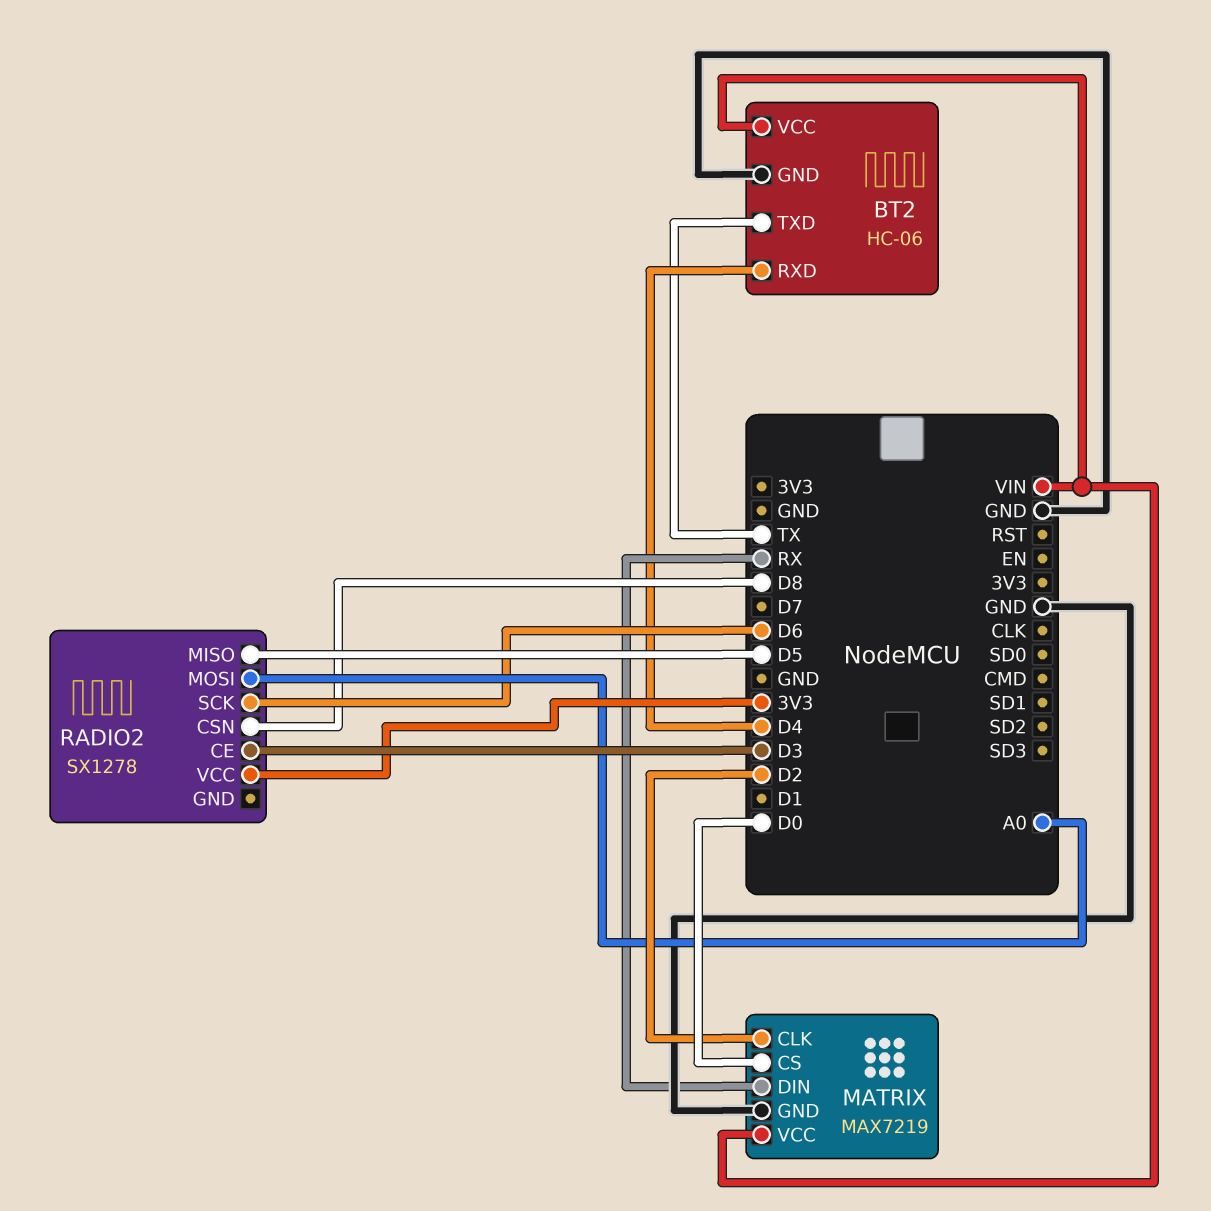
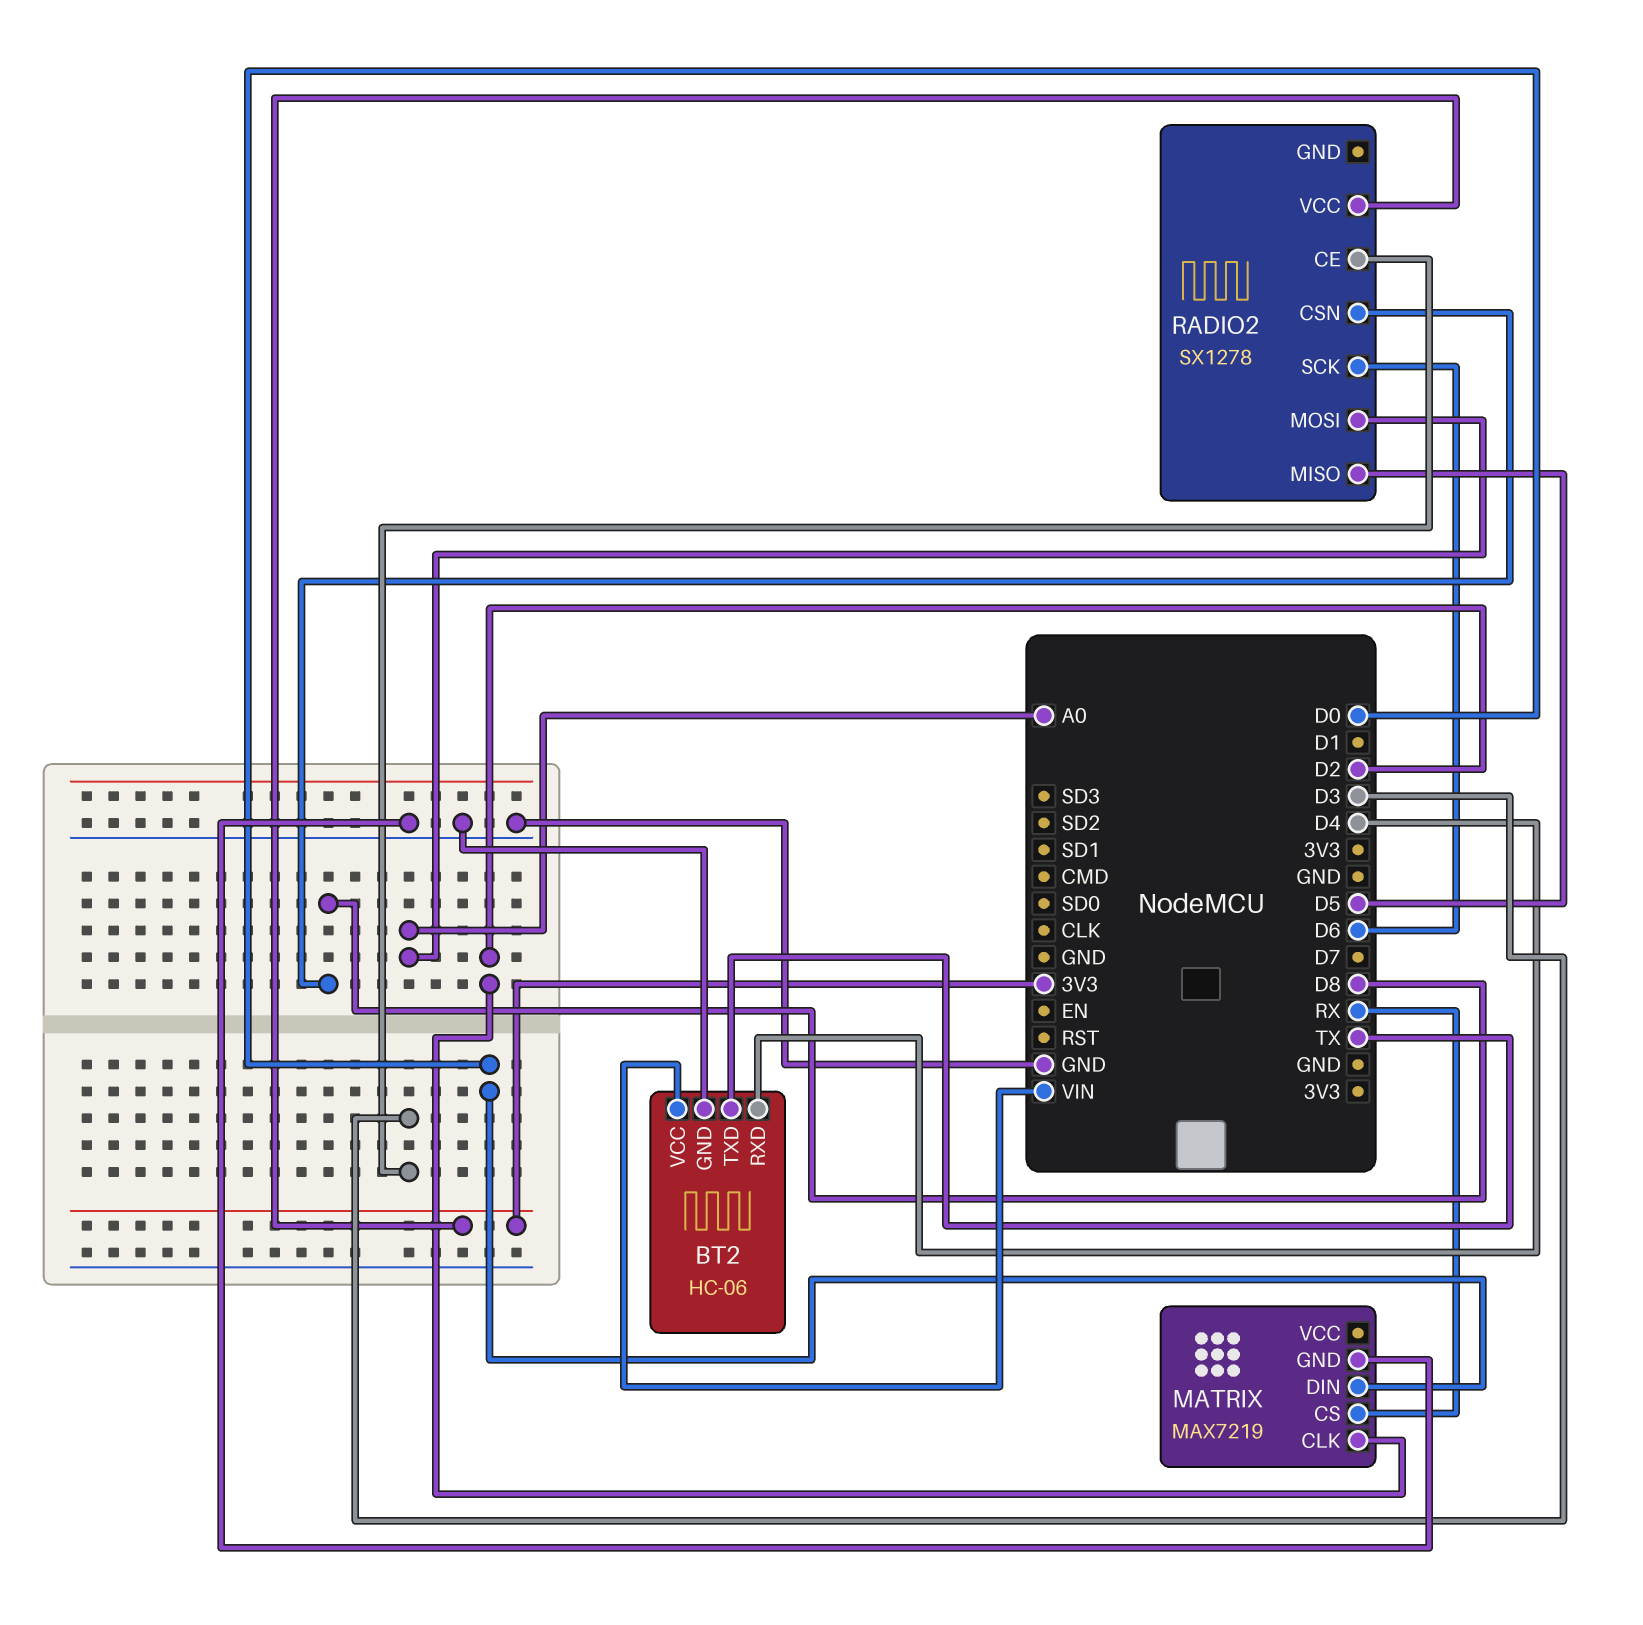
MATRIX pin CS: D0 -> RX
MATRIX pin DIN: RX -> D0
MATRIX pin VCC: VIN -> none

